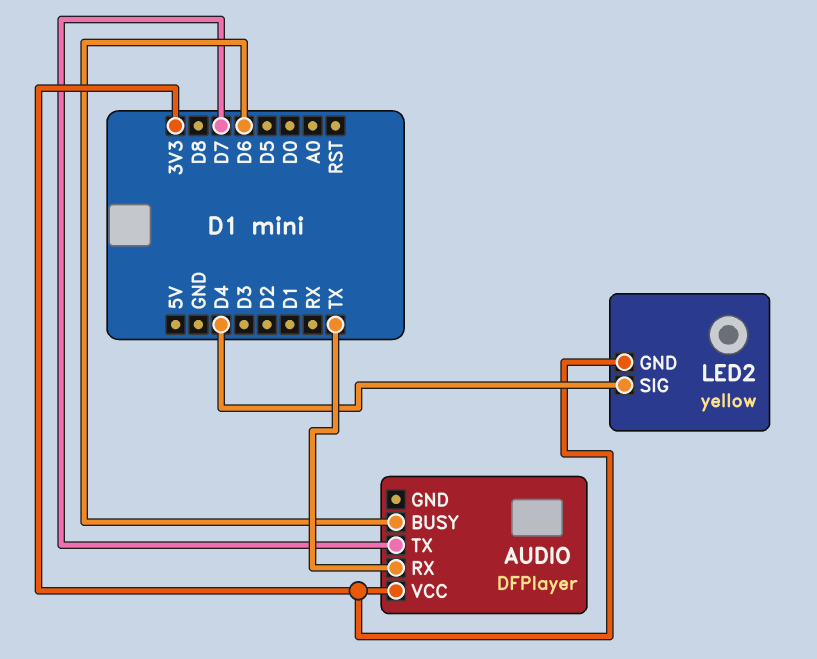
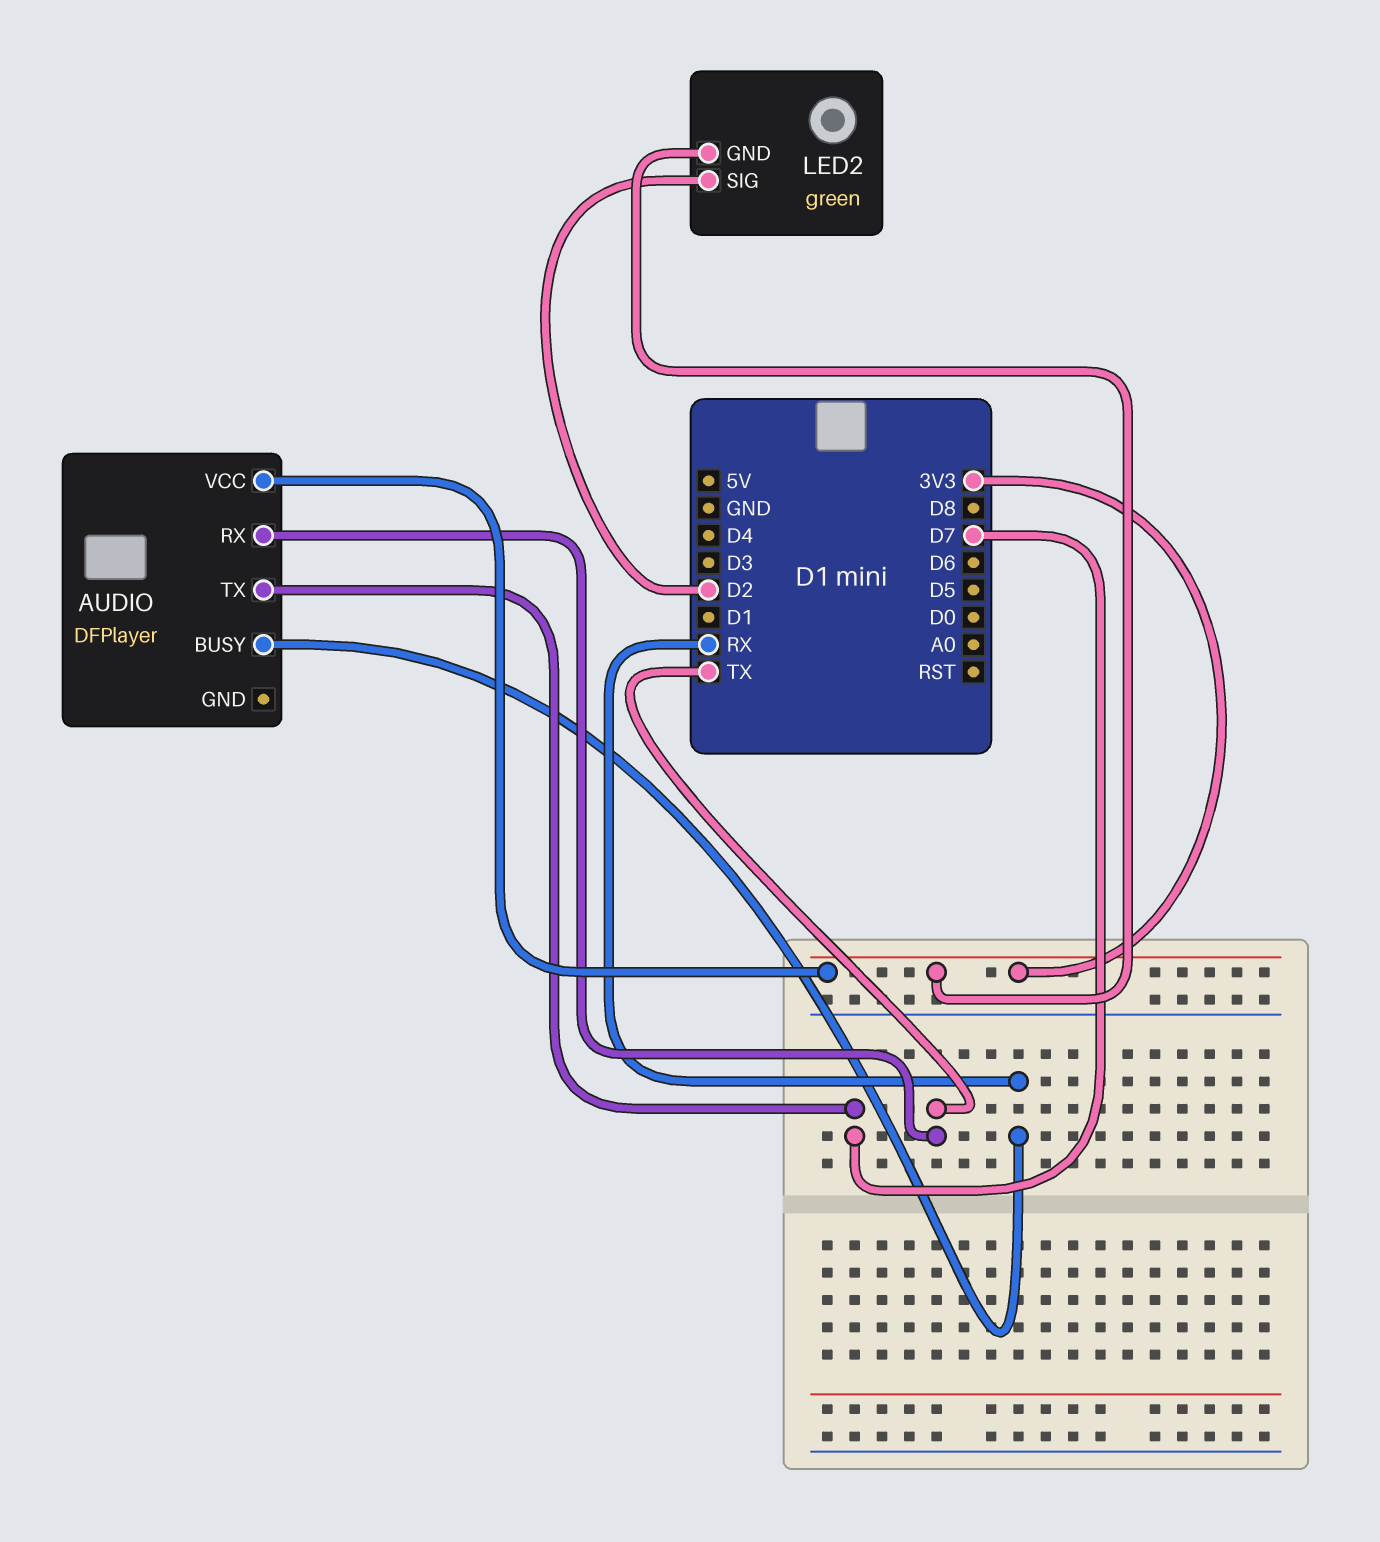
AUDIO pin BUSY: D6 -> RX
LED2: yellow -> green
LED2 pin SIG: D4 -> D2

